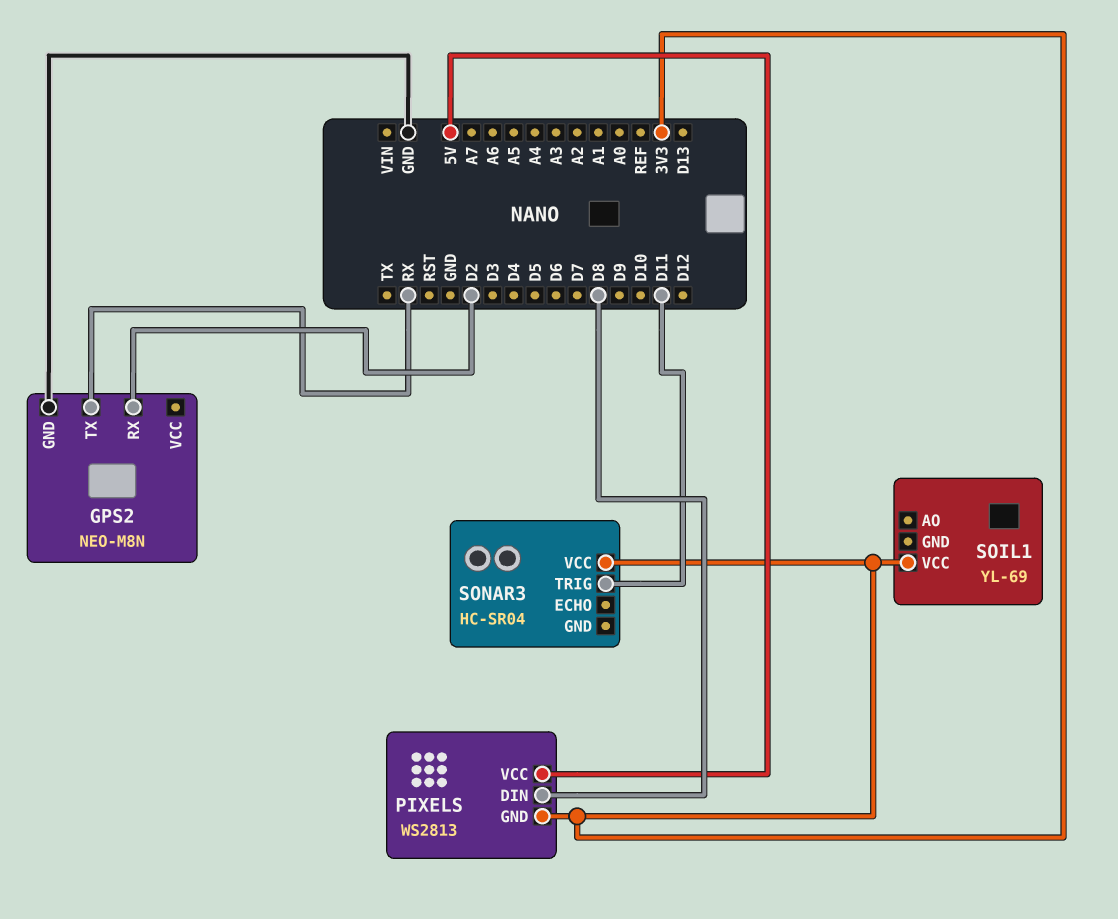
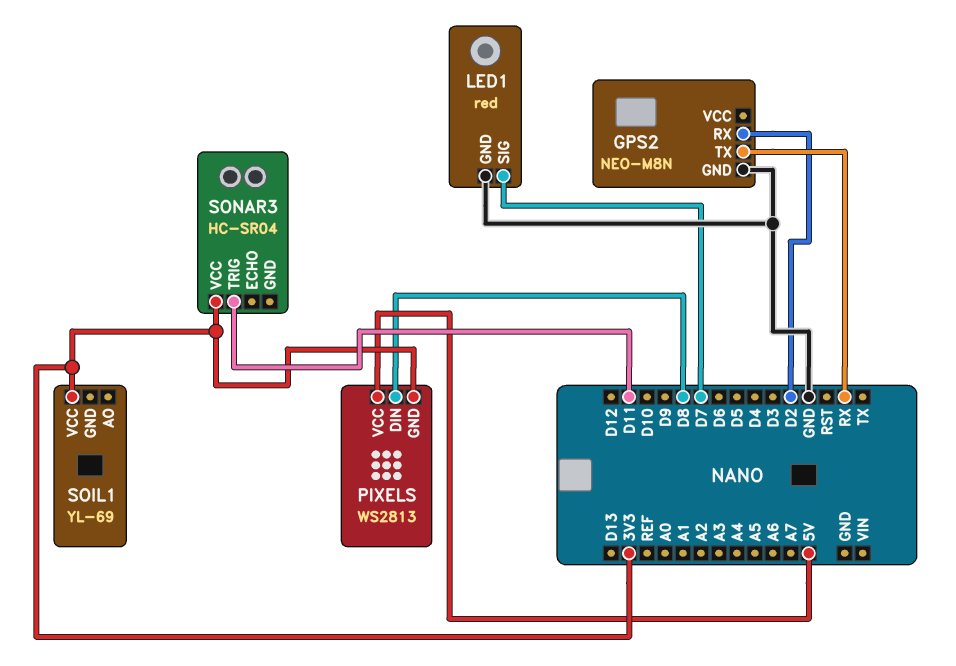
LED1: none -> red
LED1 pin GND: none -> GND
LED1 pin SIG: none -> D7

